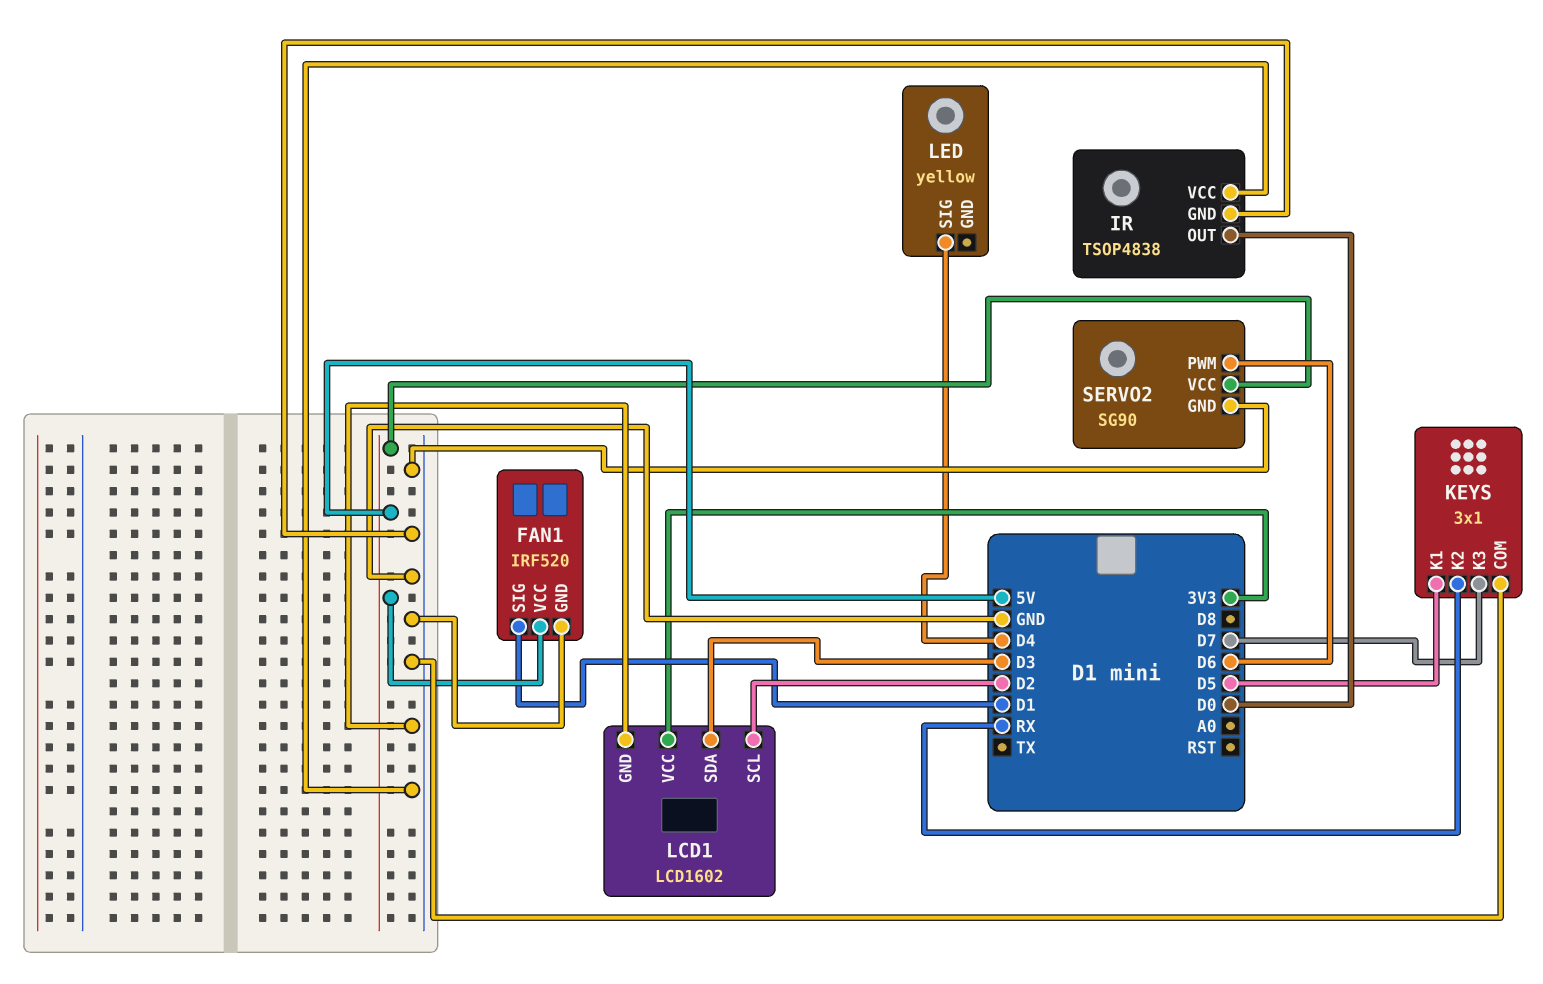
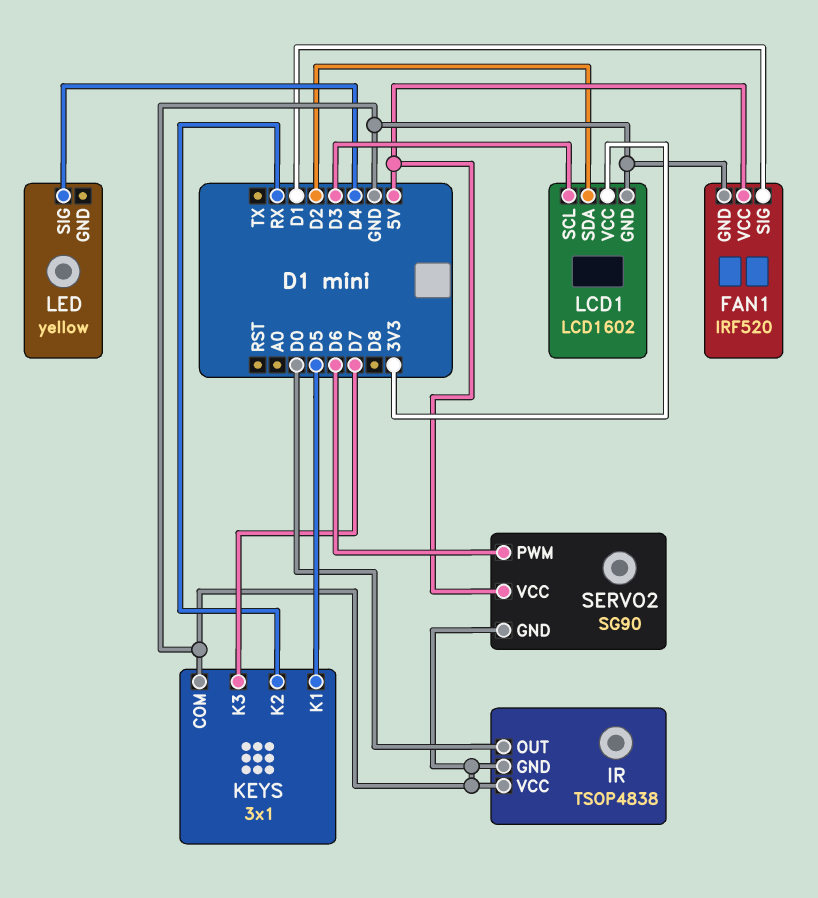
LCD1 pin SCL: D2 -> D3
LCD1 pin SDA: D3 -> D2

